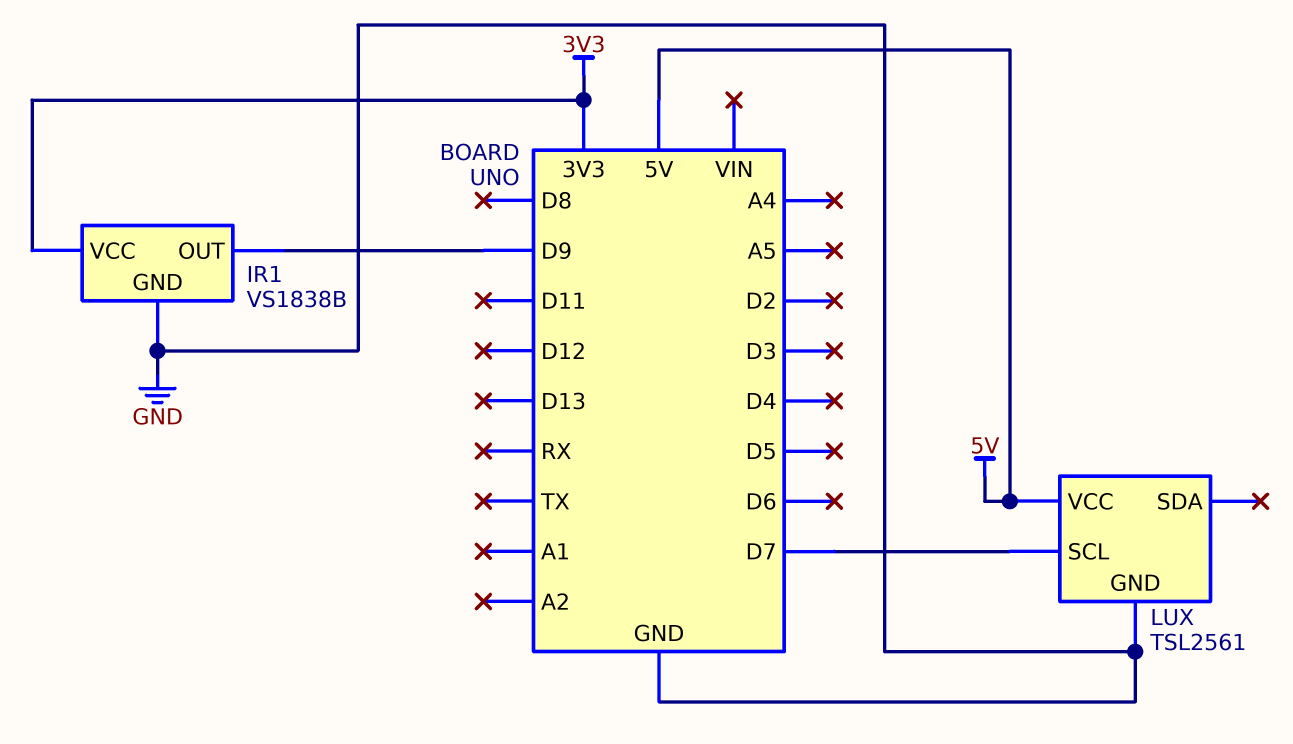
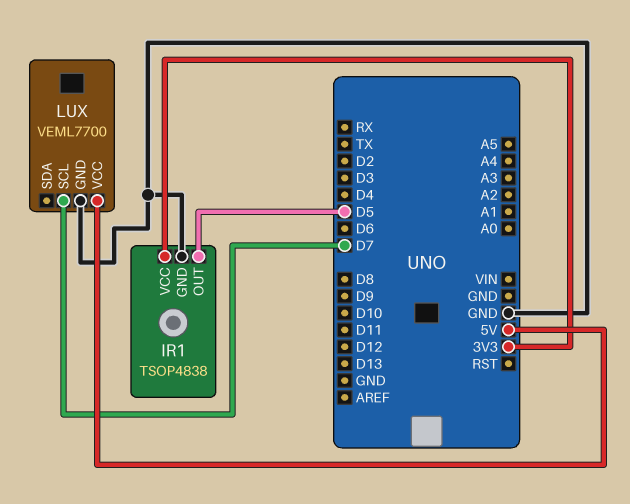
IR1: VS1838B -> TSOP4838
IR1 pin OUT: D9 -> D5
LUX: TSL2561 -> VEML7700

